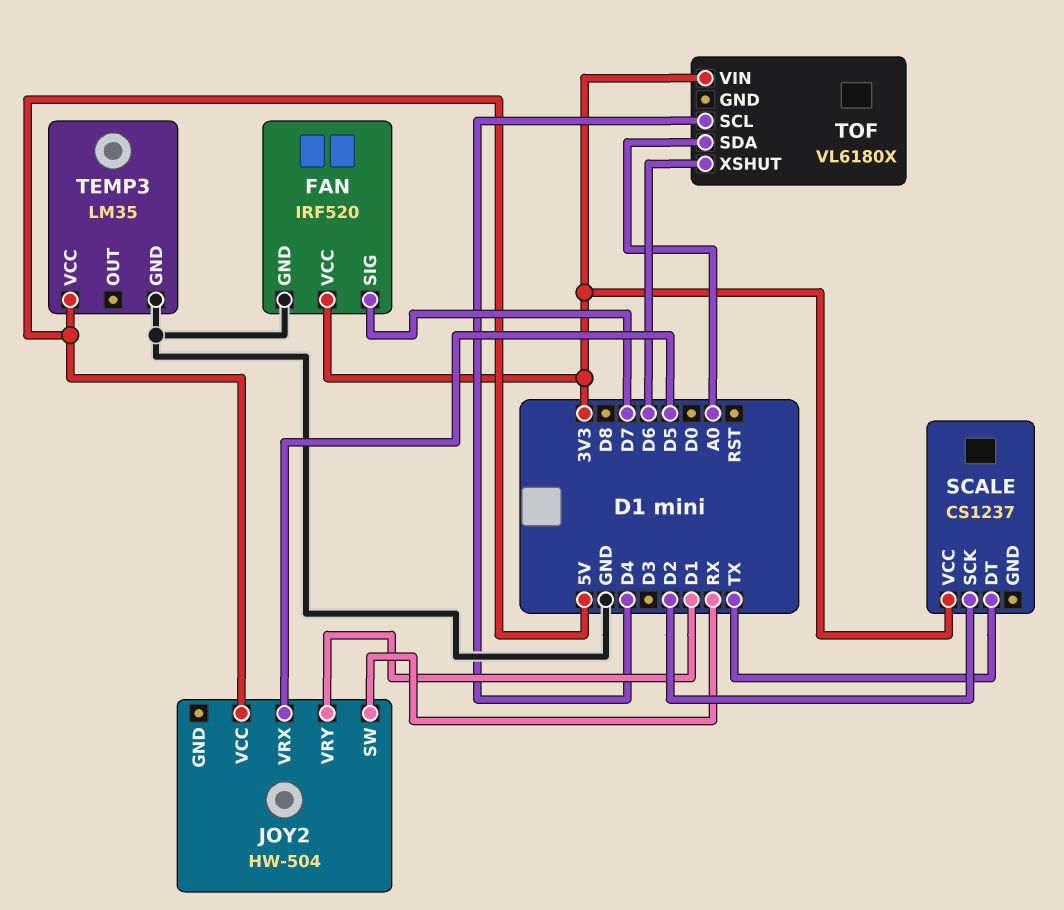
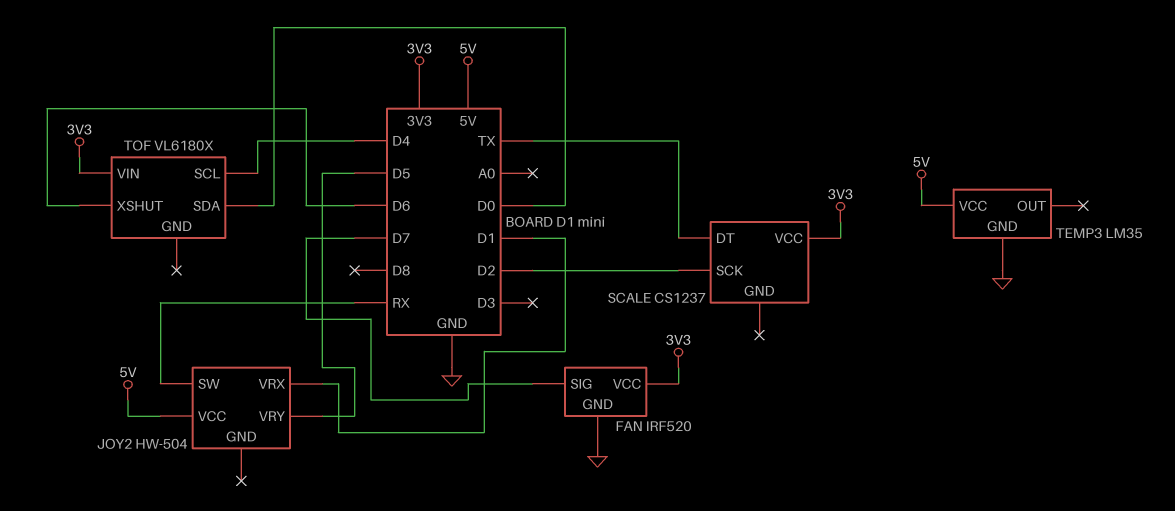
JOY2 pin VRX: D5 -> D1
JOY2 pin VRY: D1 -> D5
TOF pin SDA: A0 -> D0

